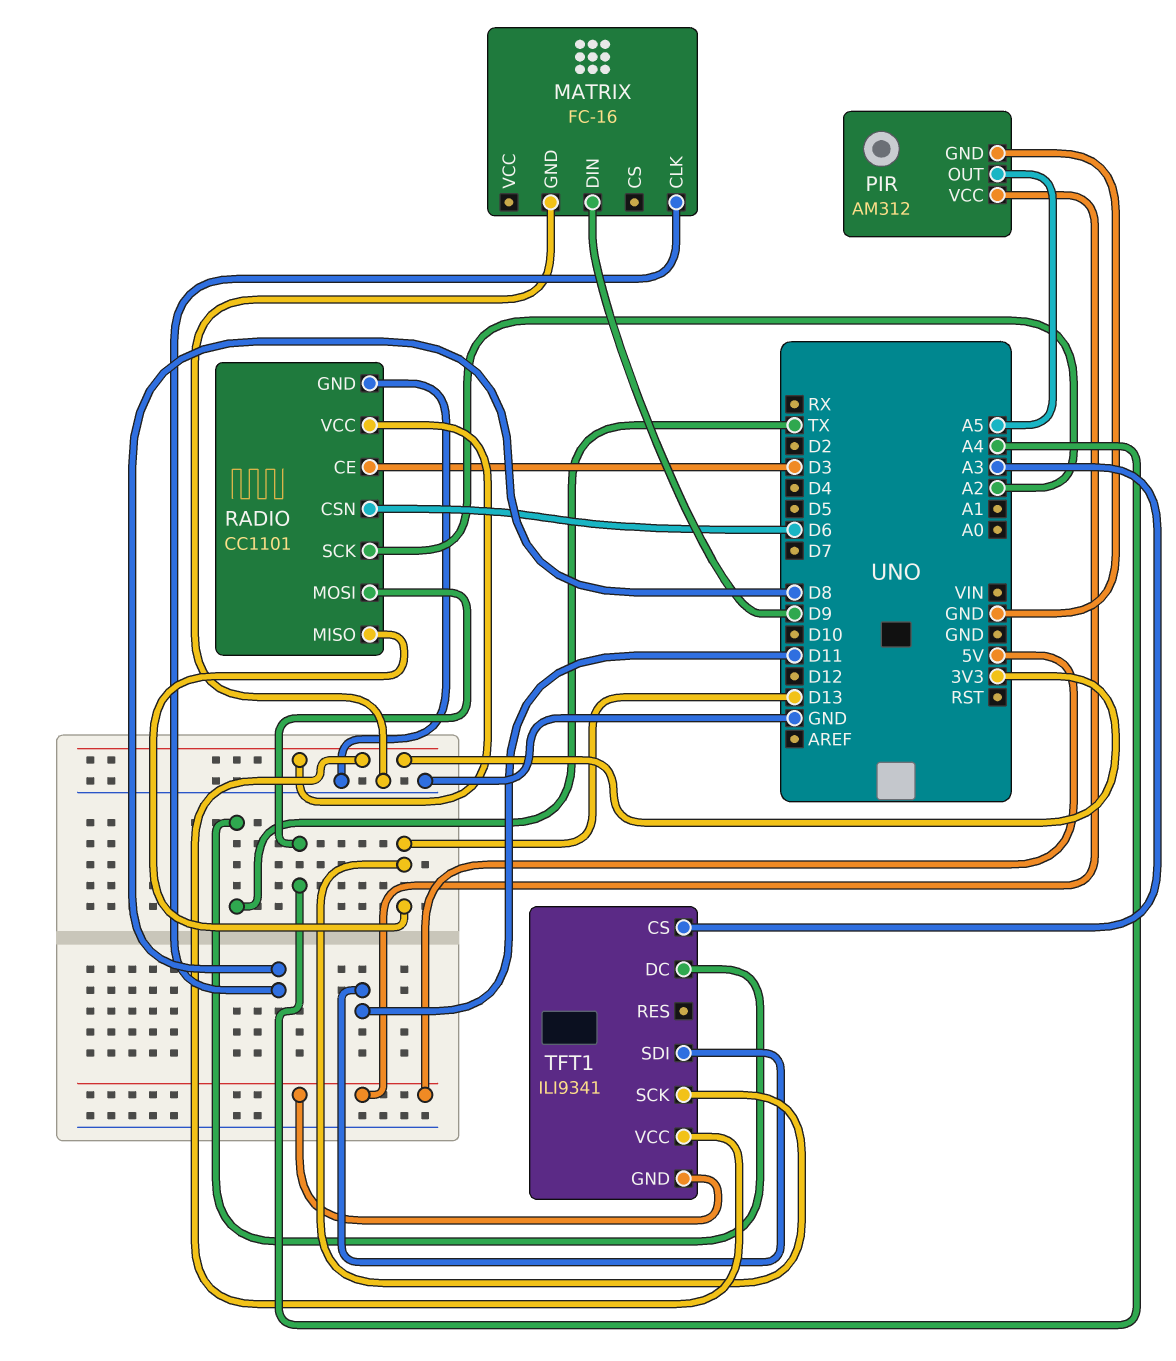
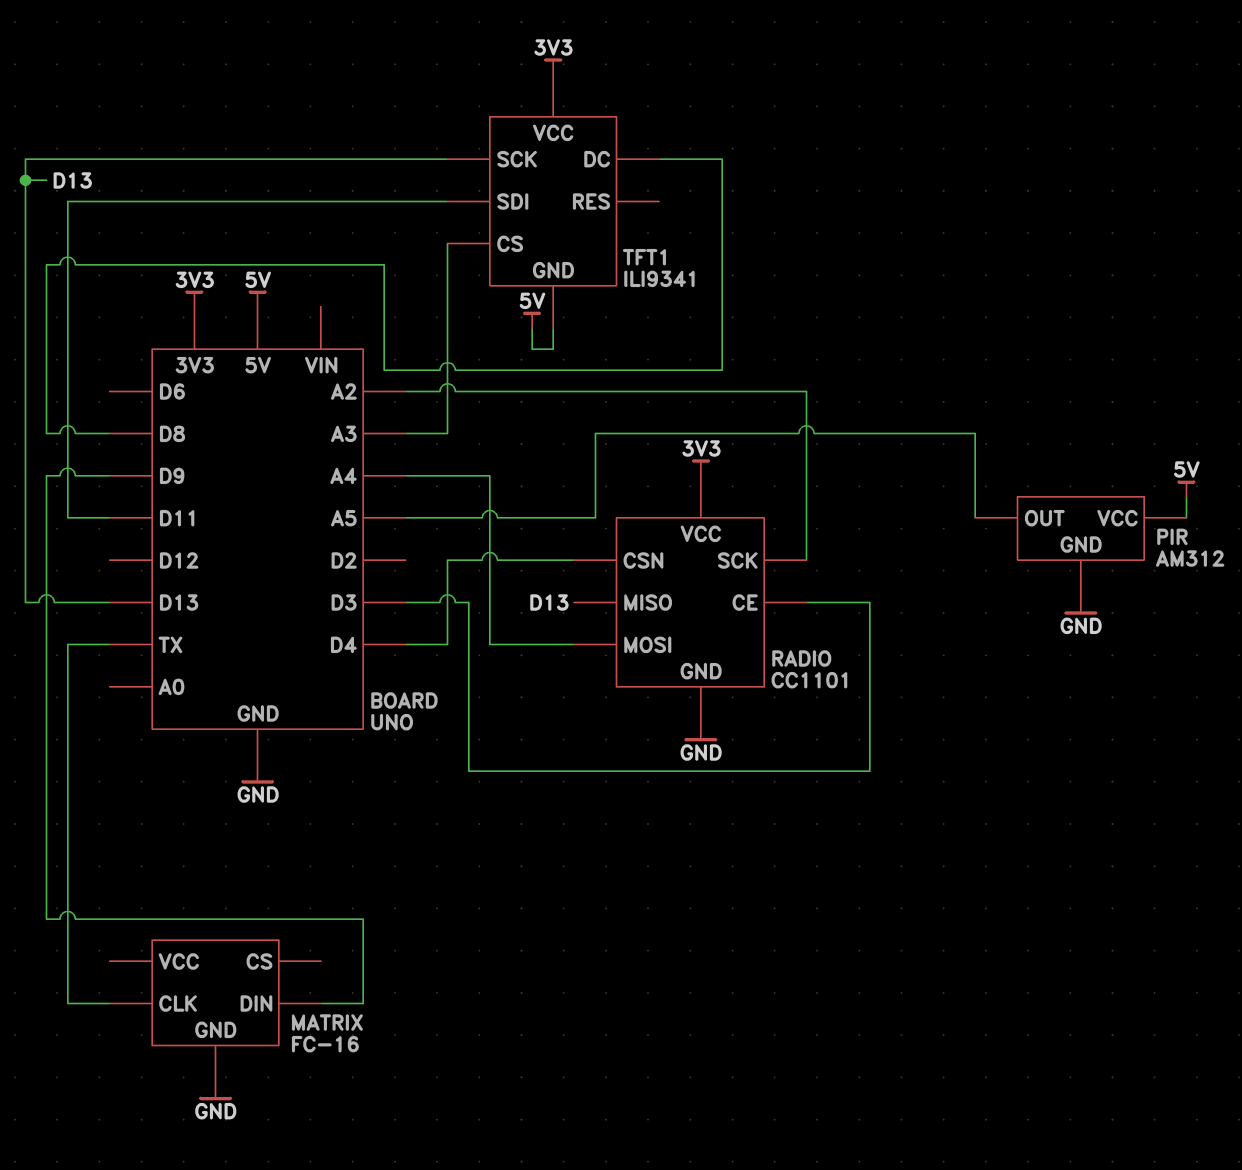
MATRIX pin CLK: D8 -> TX
RADIO pin CSN: D6 -> D4
TFT1 pin DC: TX -> D8

